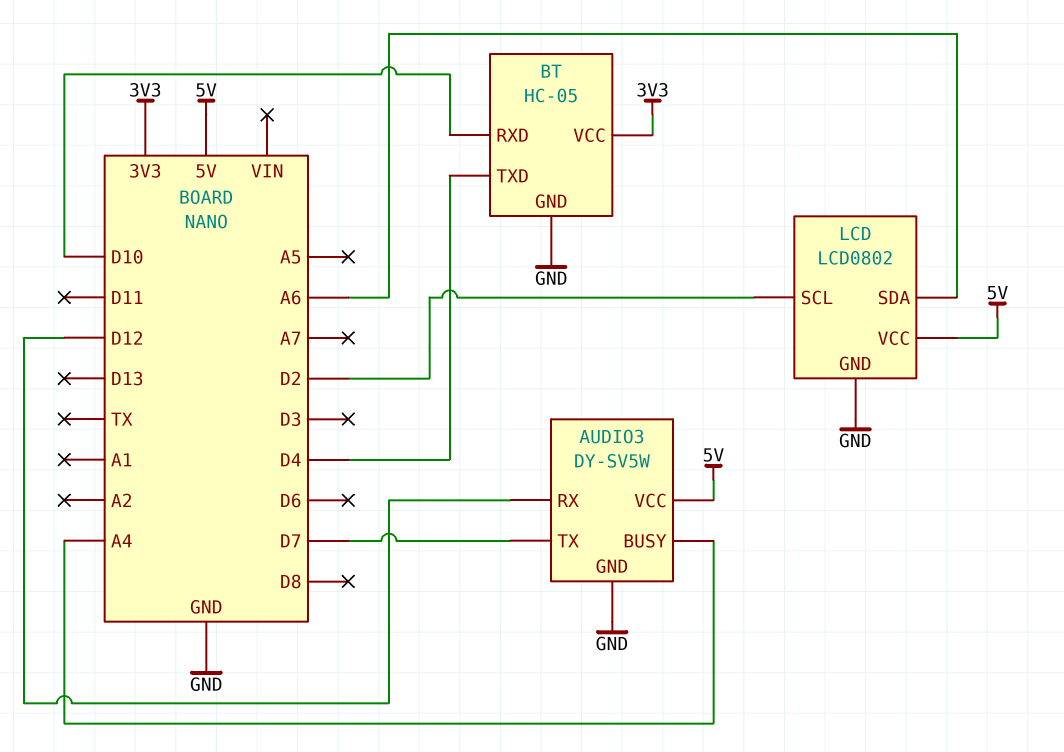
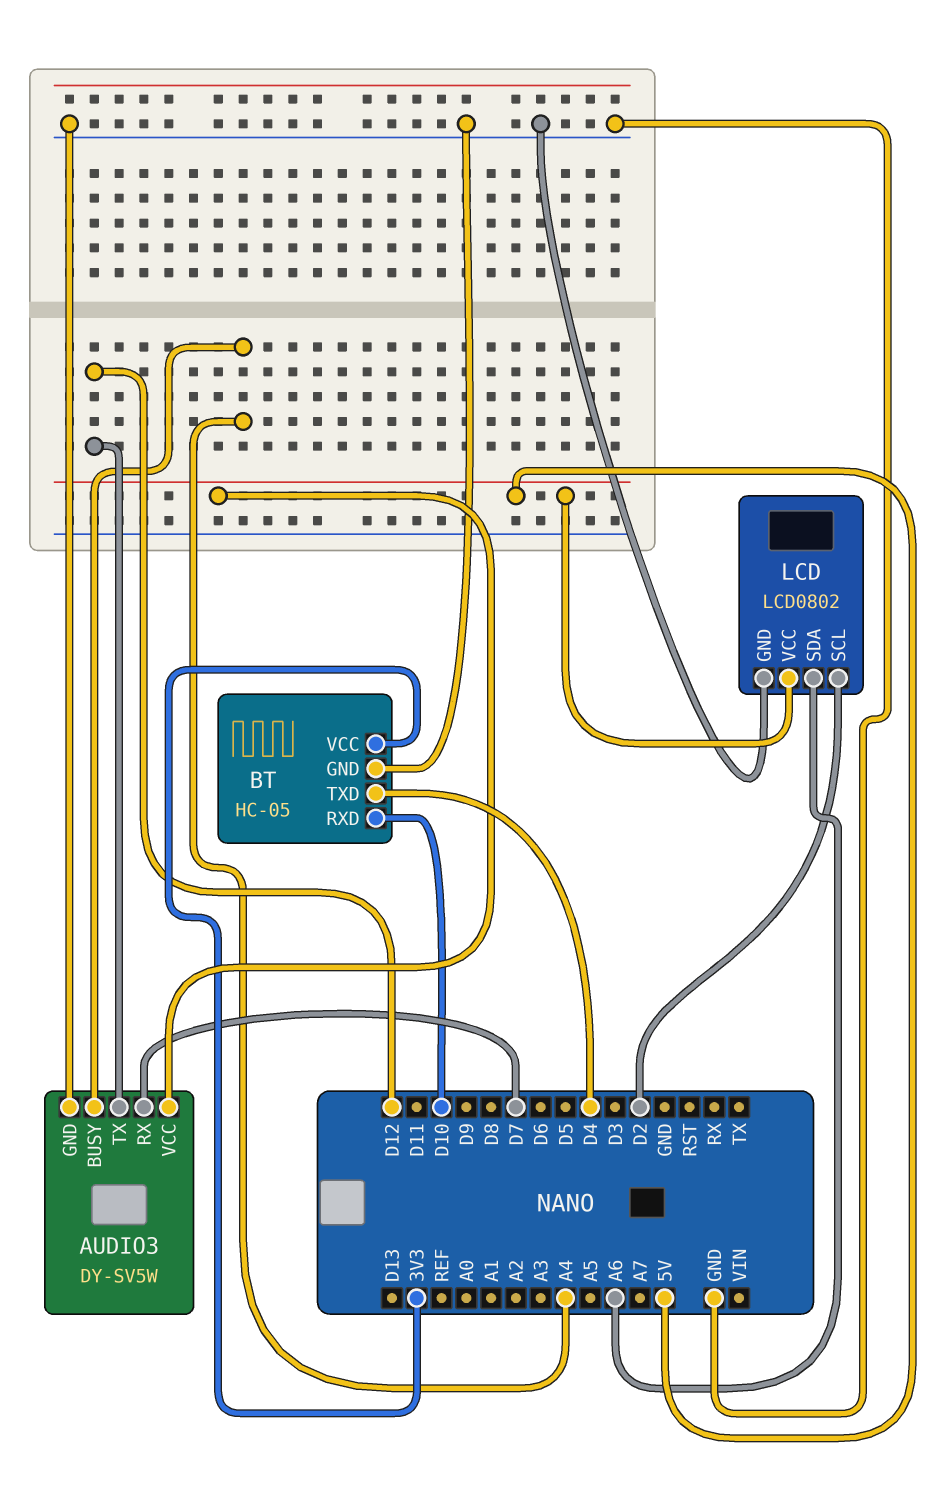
AUDIO3 pin RX: D12 -> D7
AUDIO3 pin TX: D7 -> D12

